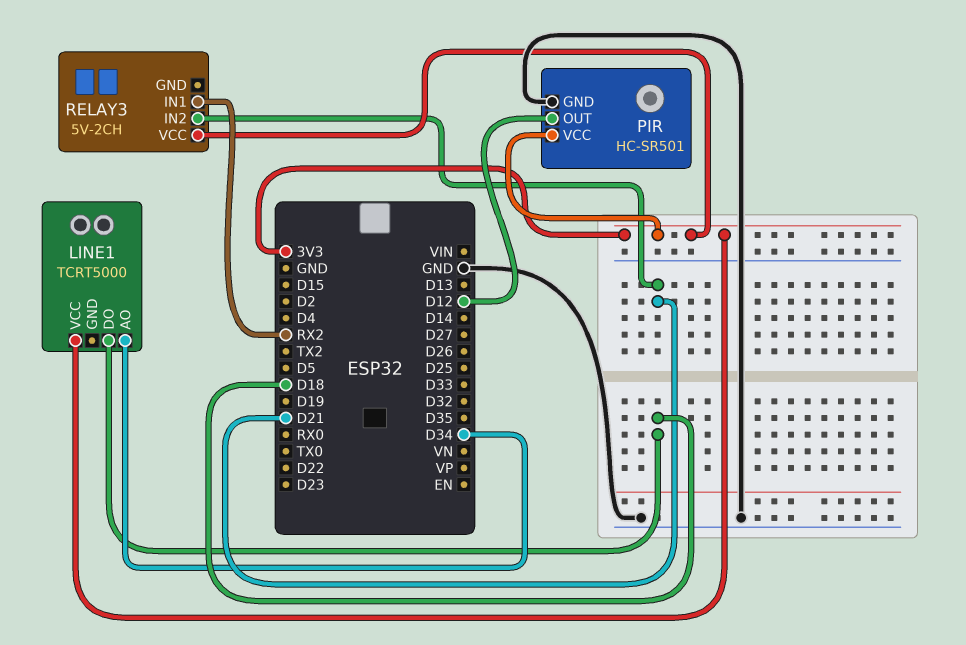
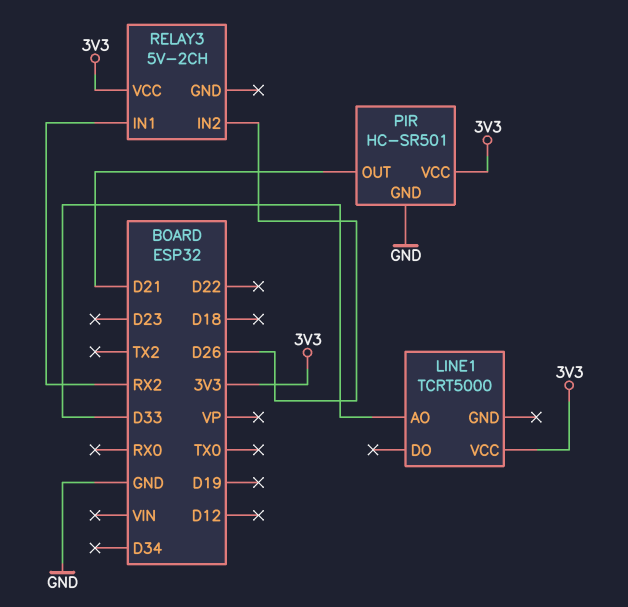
LINE1 pin AO: D34 -> D33
LINE1 pin DO: D18 -> none
PIR pin OUT: D12 -> D21
RELAY3 pin IN2: D21 -> D26

